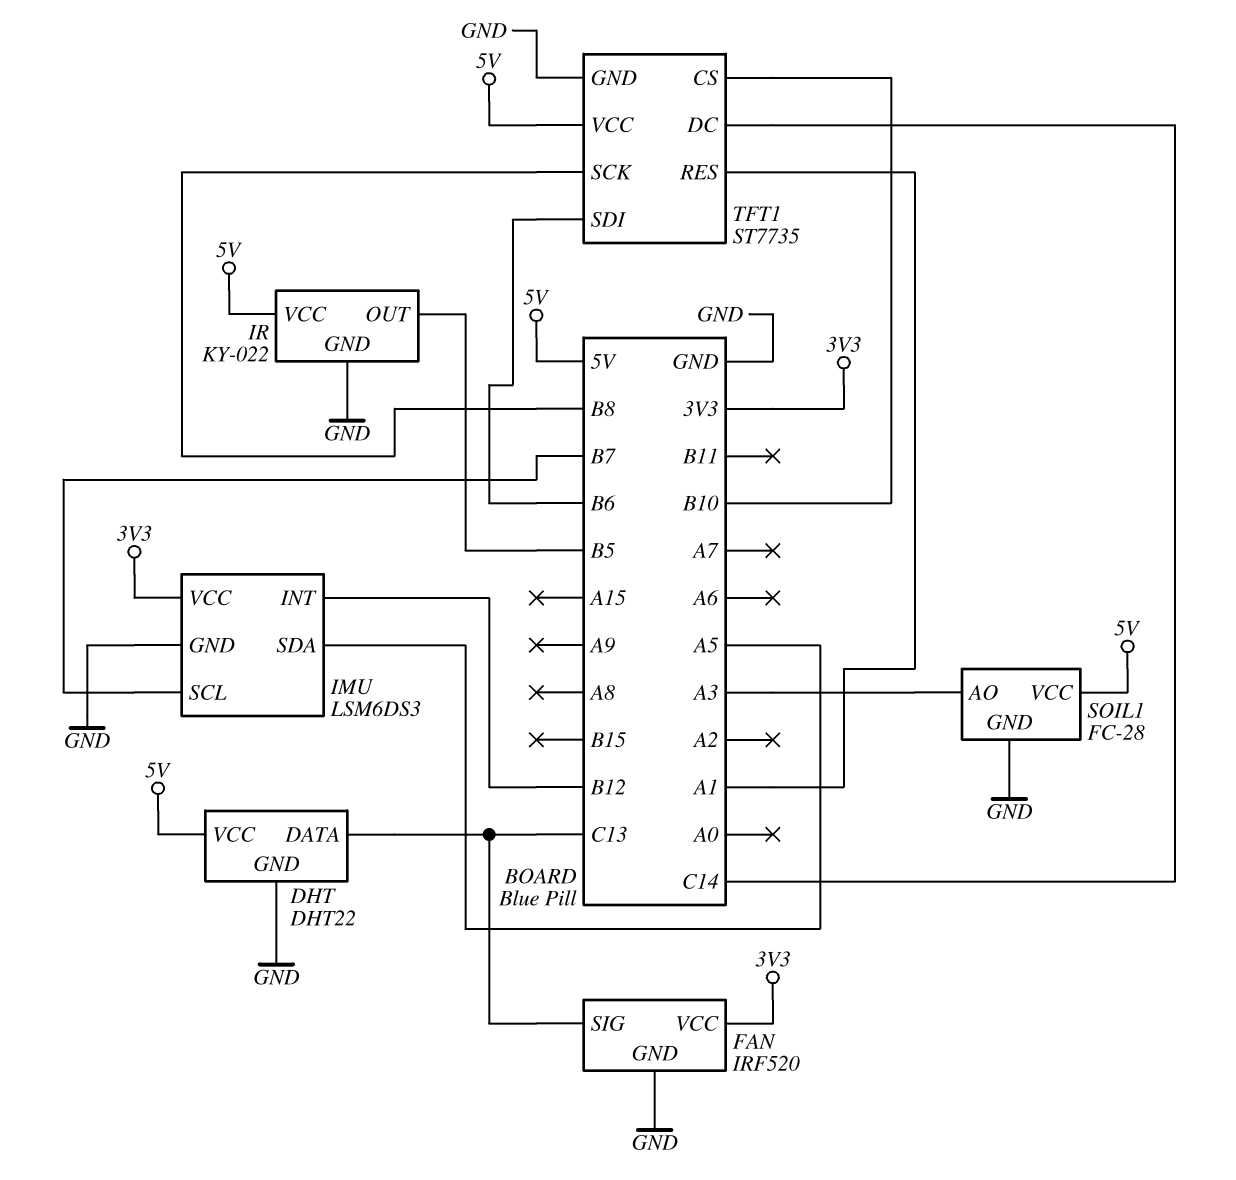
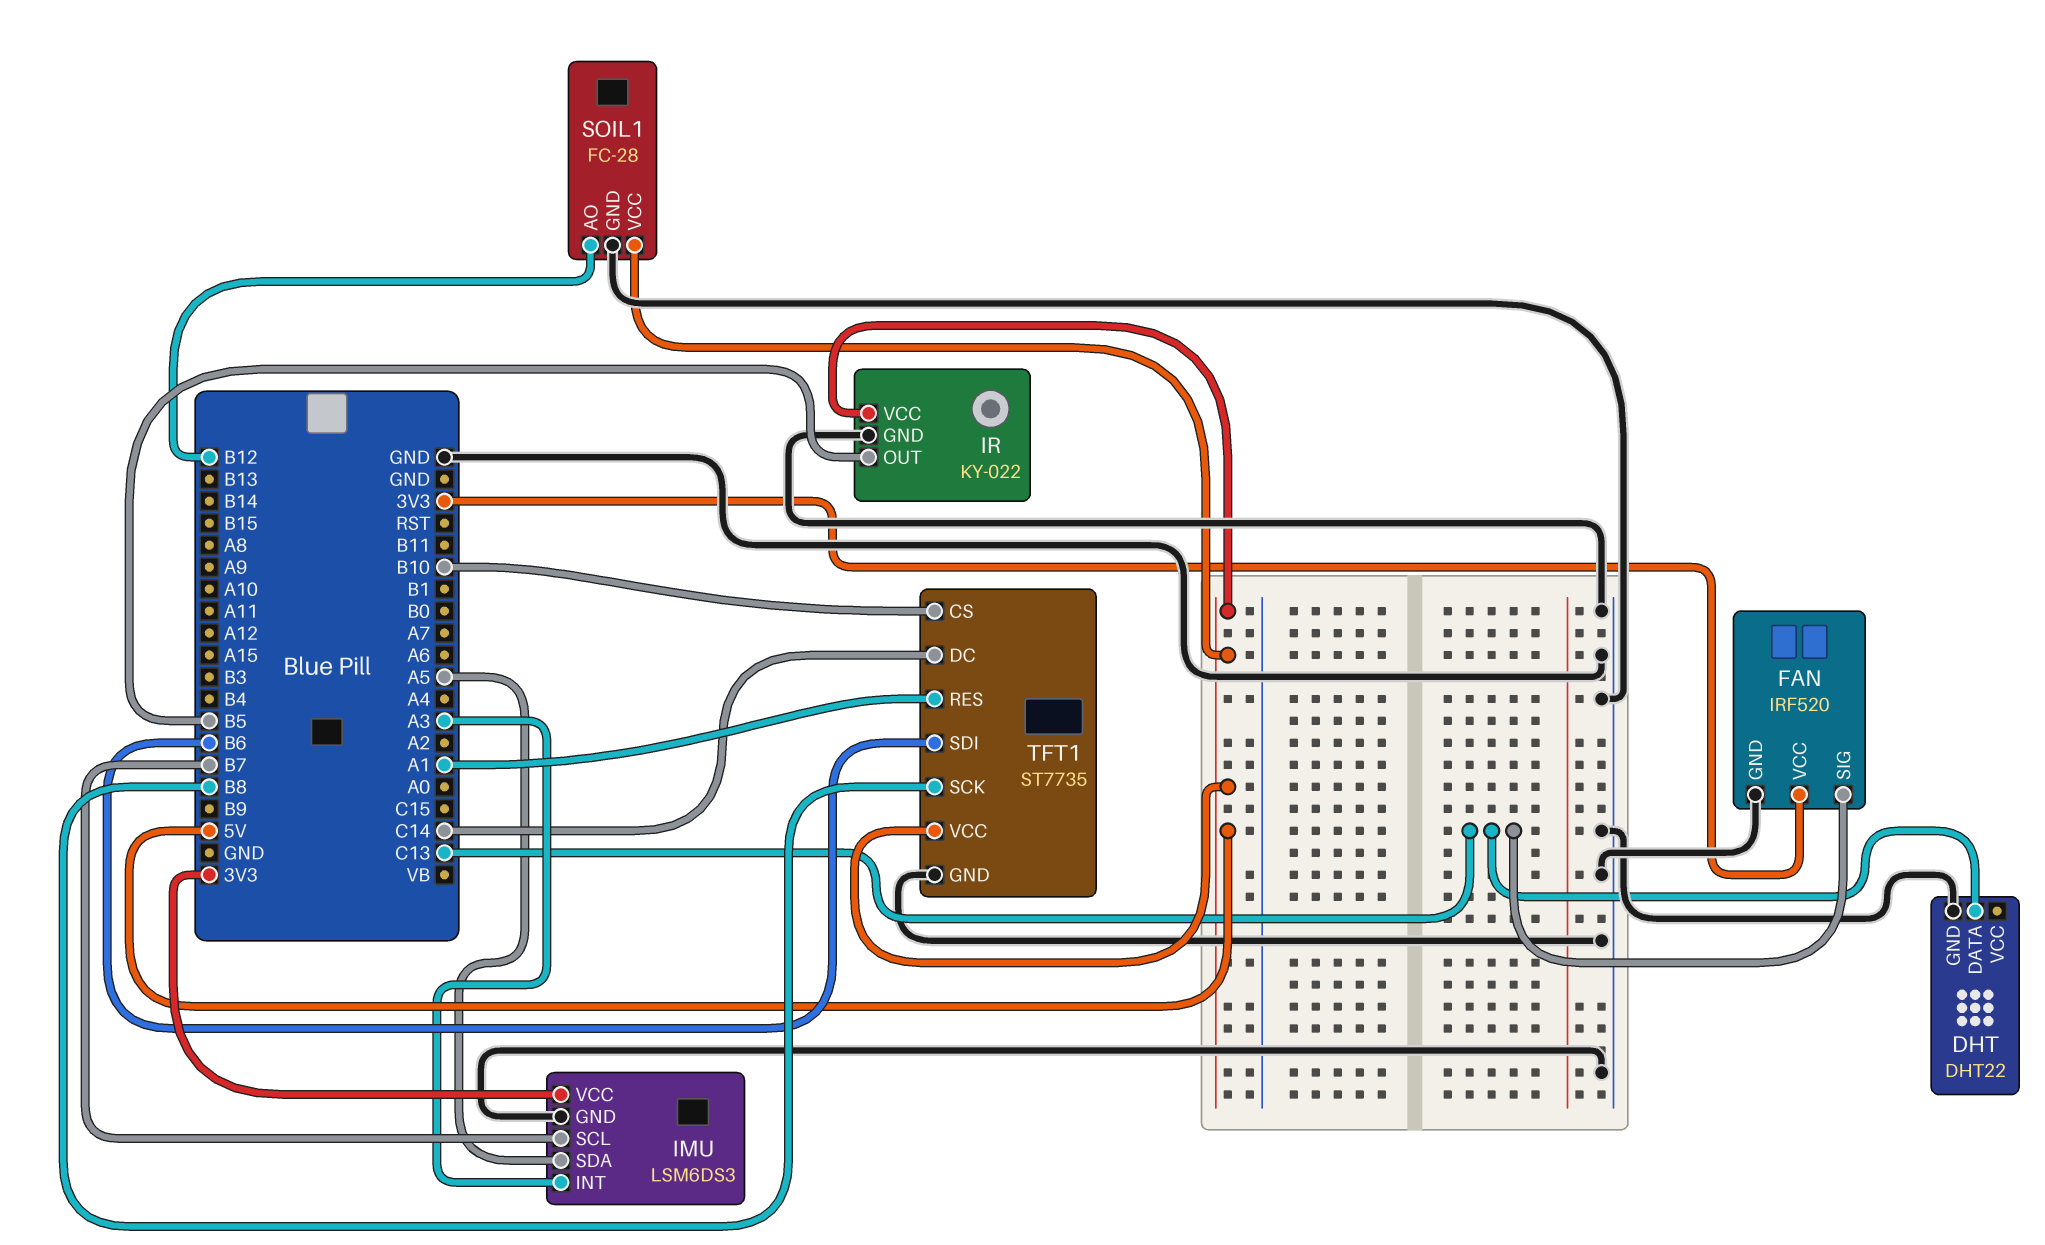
DHT pin VCC: 5V -> none
IMU pin INT: B12 -> A3
SOIL1 pin AO: A3 -> B12

